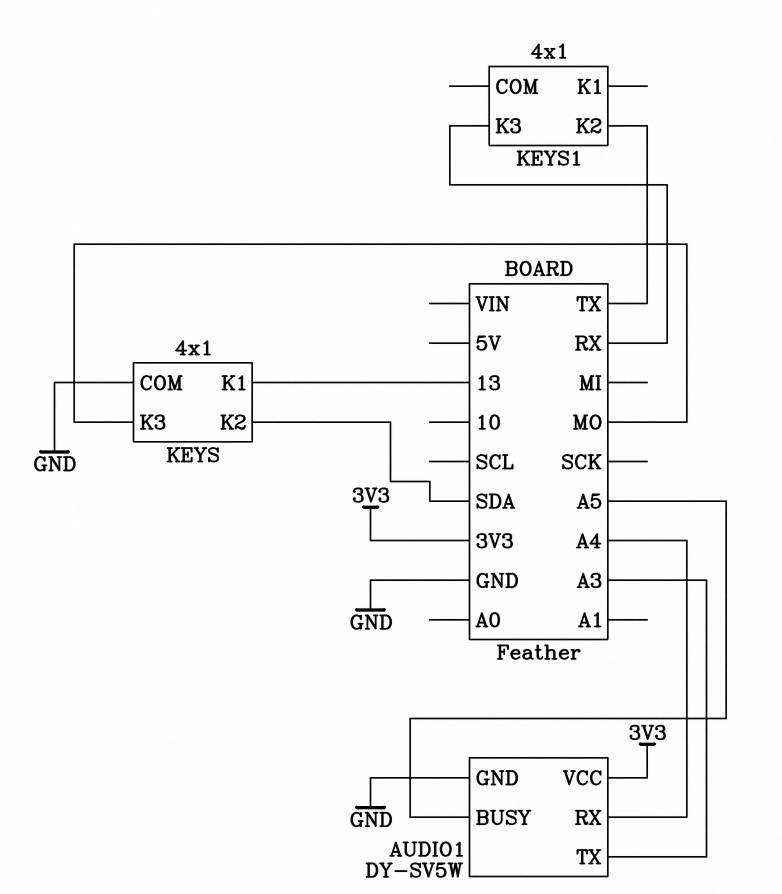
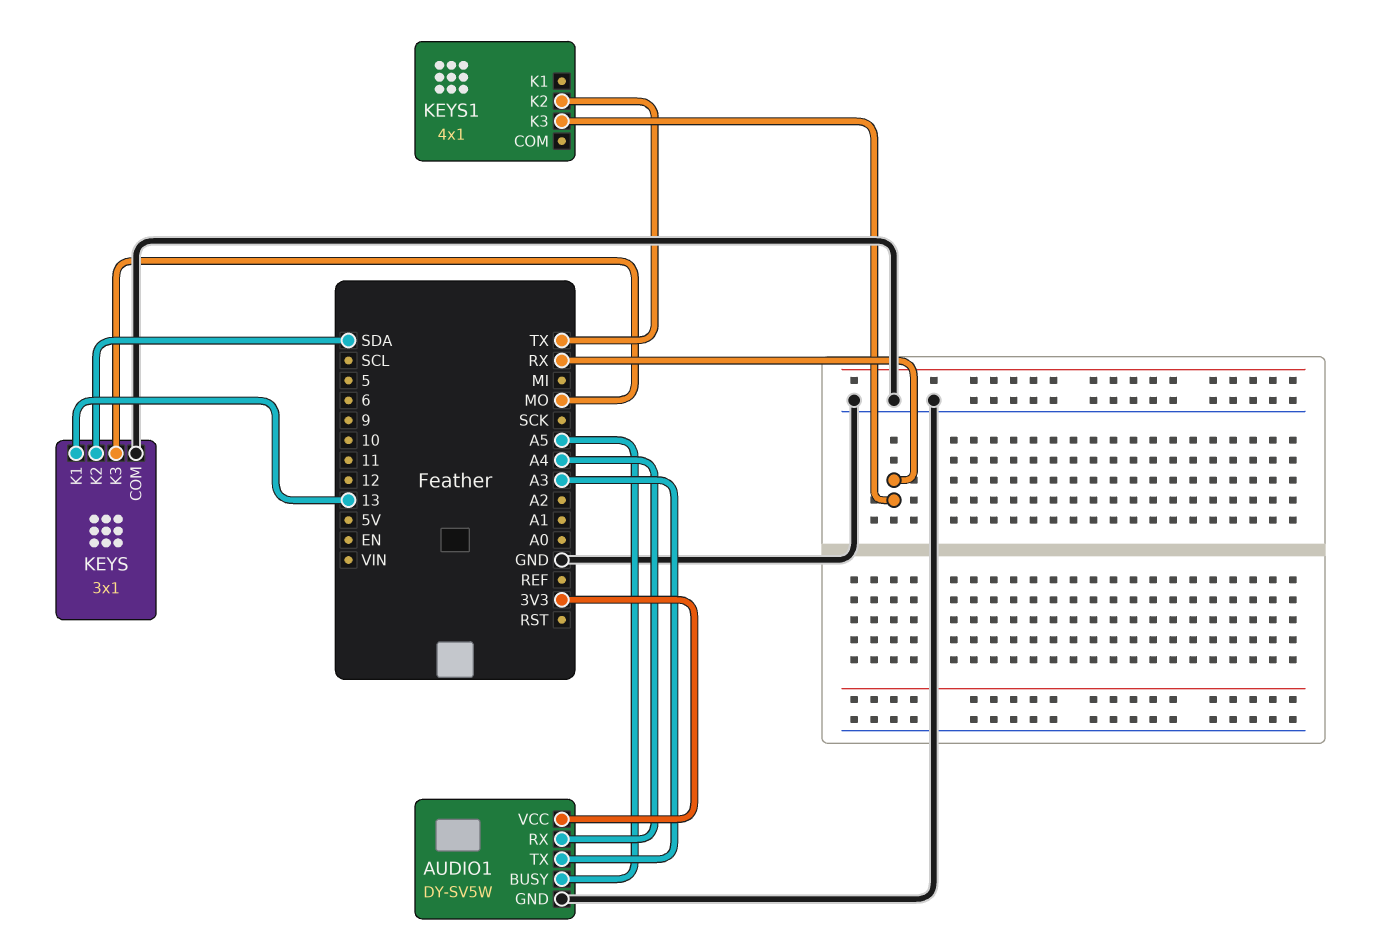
KEYS: 4x1 -> 3x1

